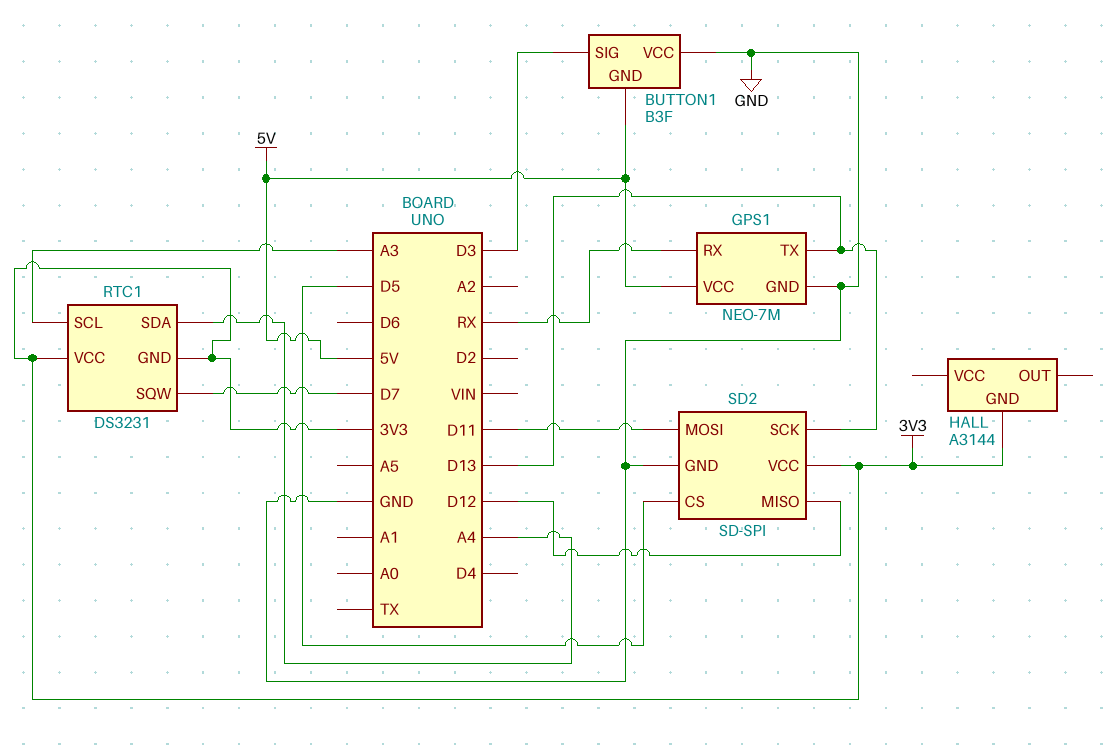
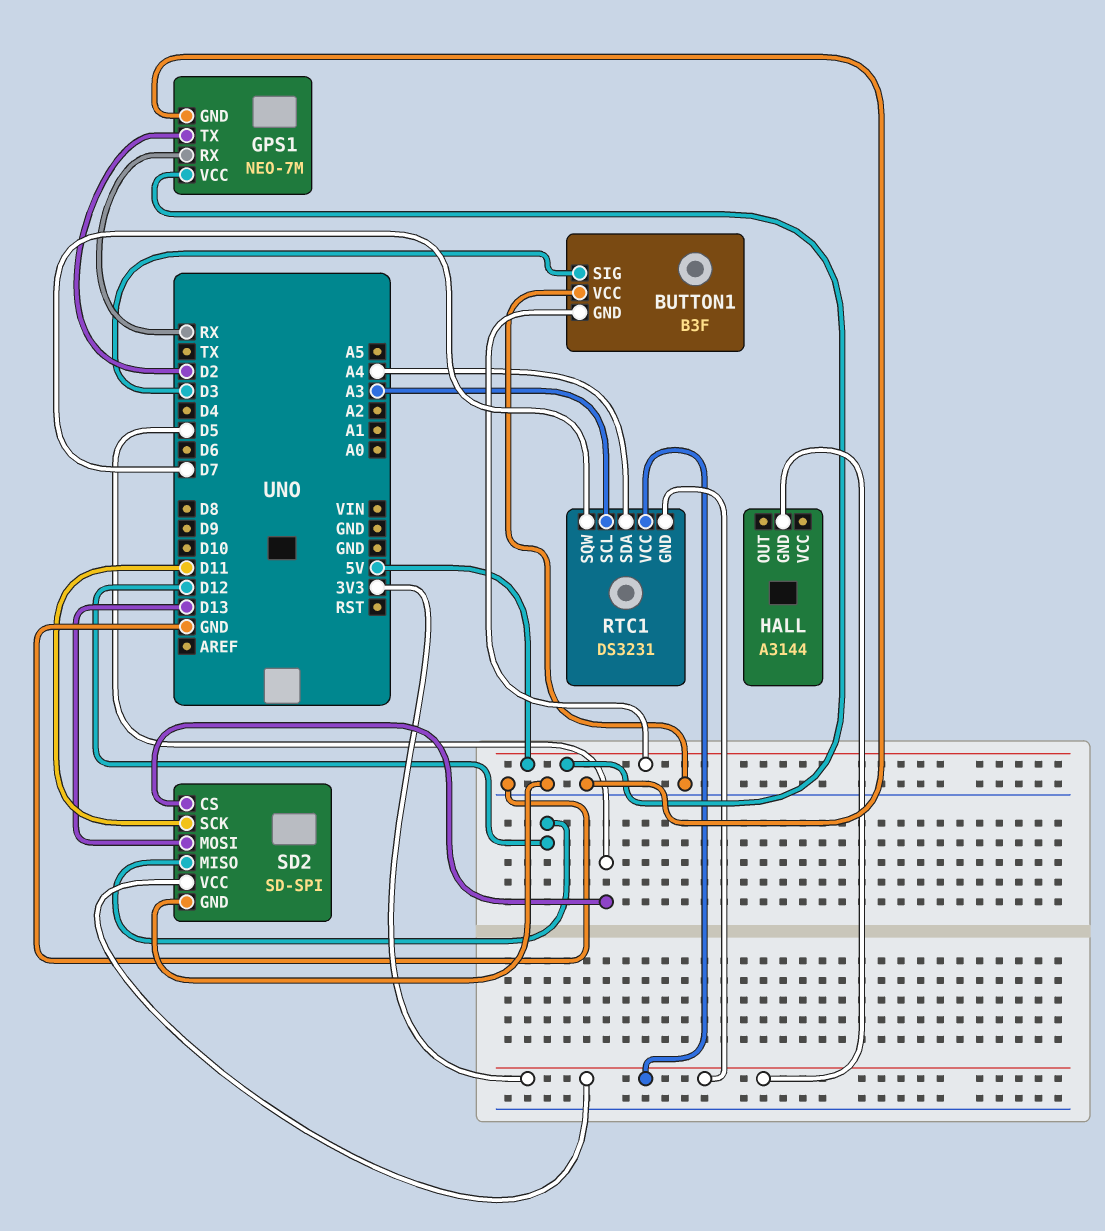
GPS1 pin TX: D13 -> D2
SD2 pin MOSI: D11 -> D13
SD2 pin SCK: D13 -> D11

